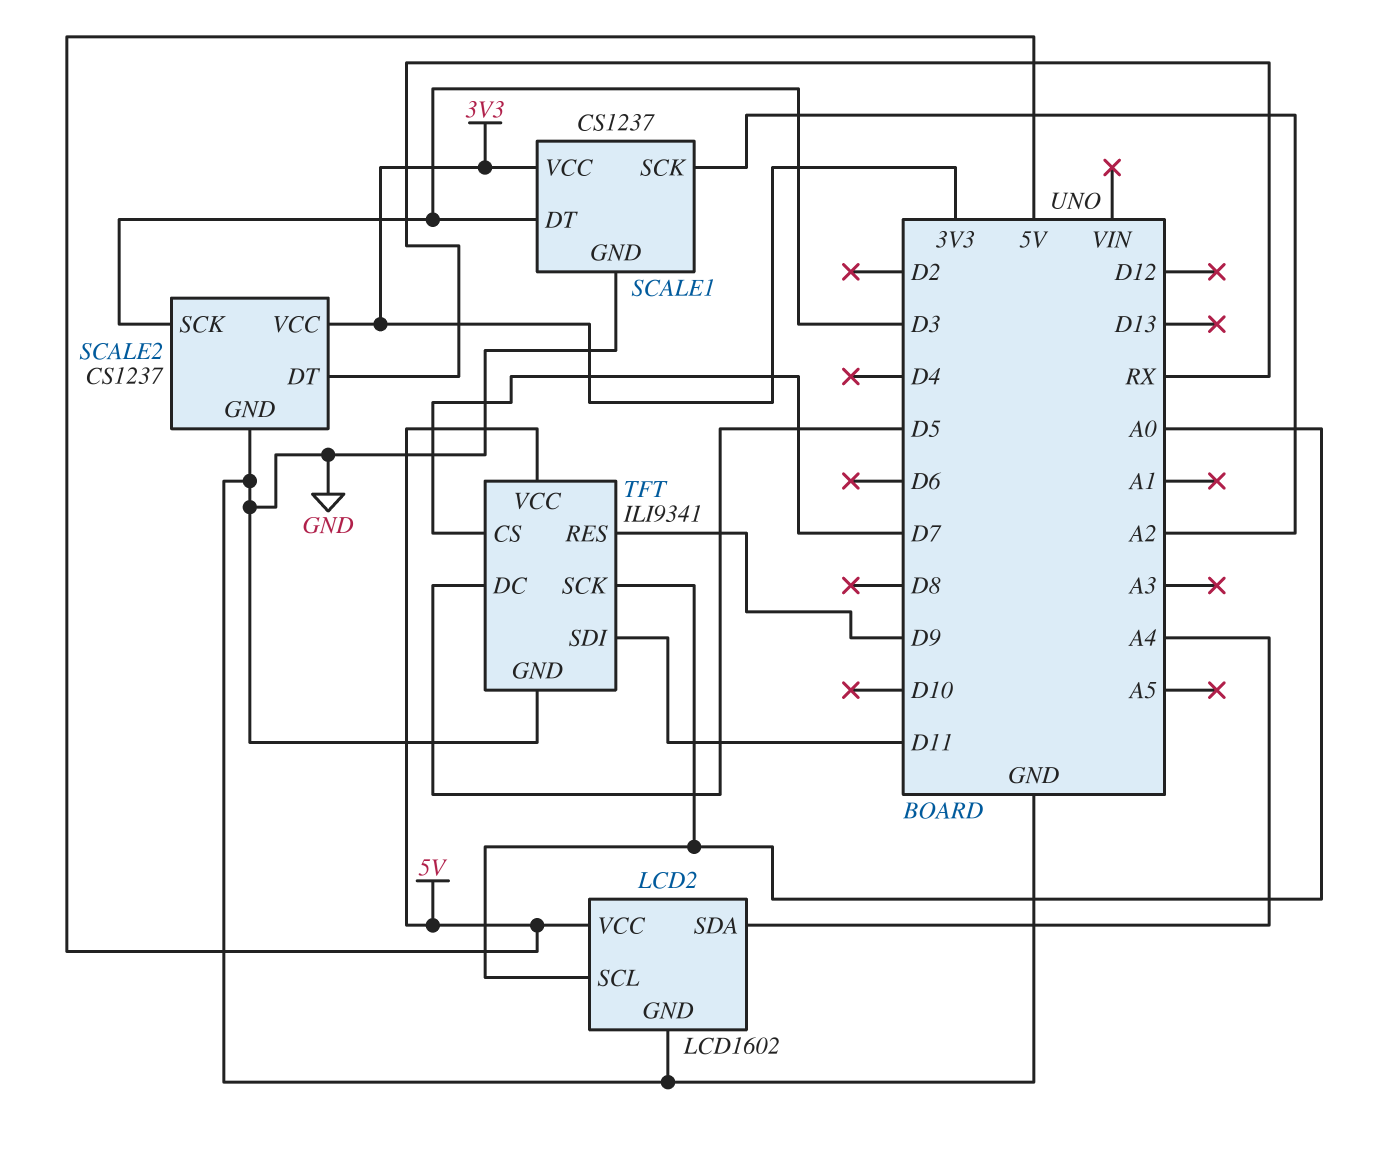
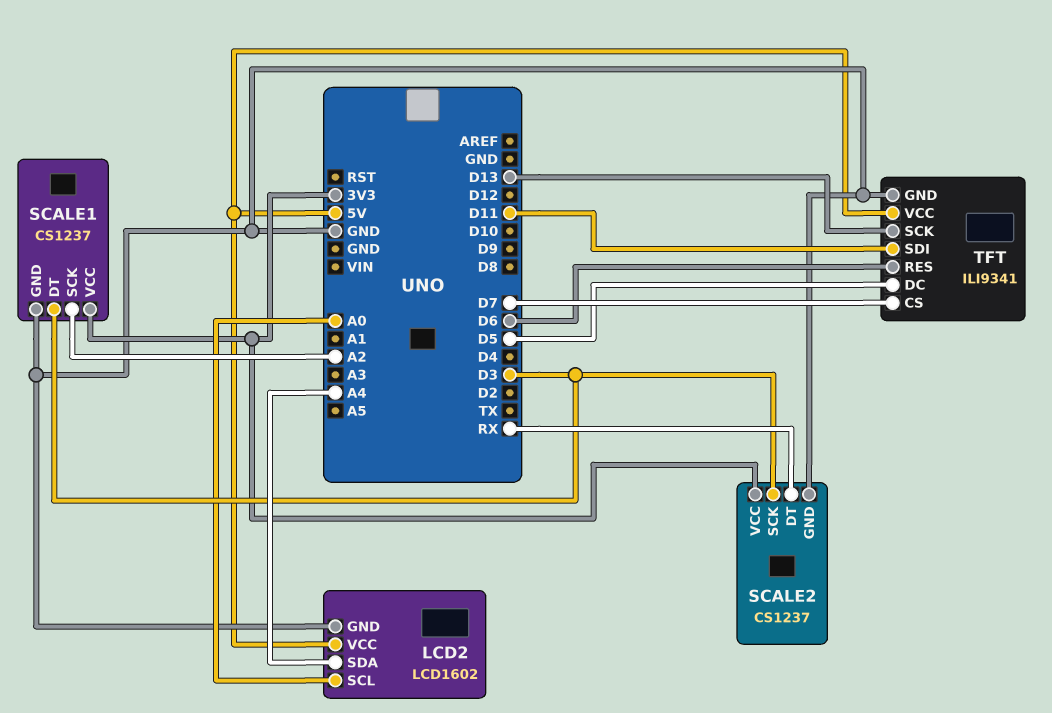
TFT pin RES: D9 -> D6
TFT pin SCK: A0 -> D13

